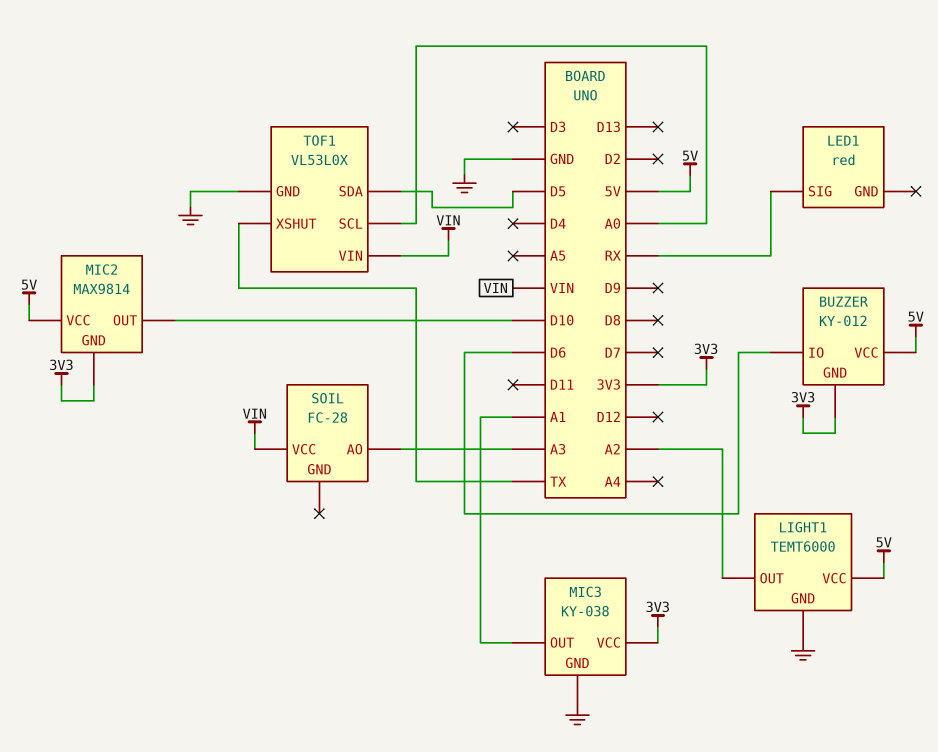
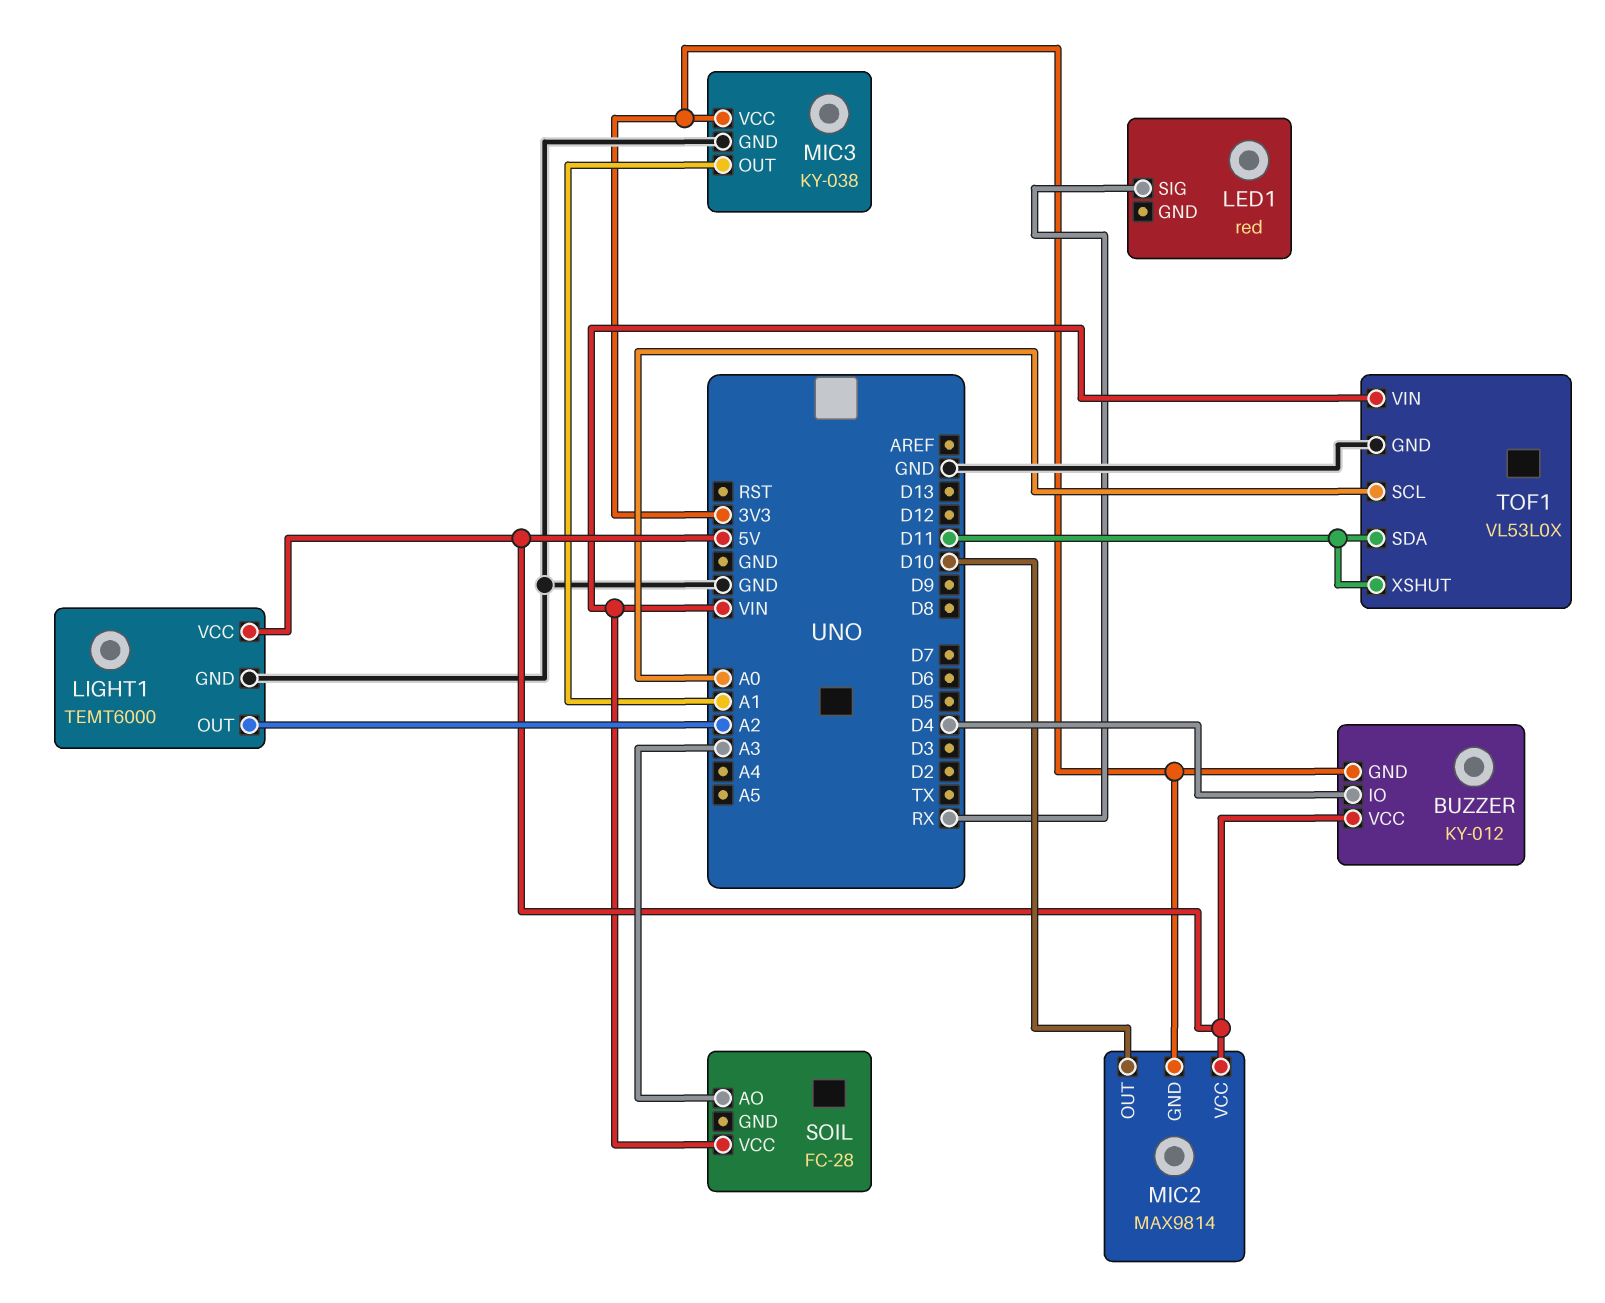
BUZZER pin IO: D6 -> D4
TOF1 pin SDA: D5 -> D11
TOF1 pin XSHUT: TX -> D11

